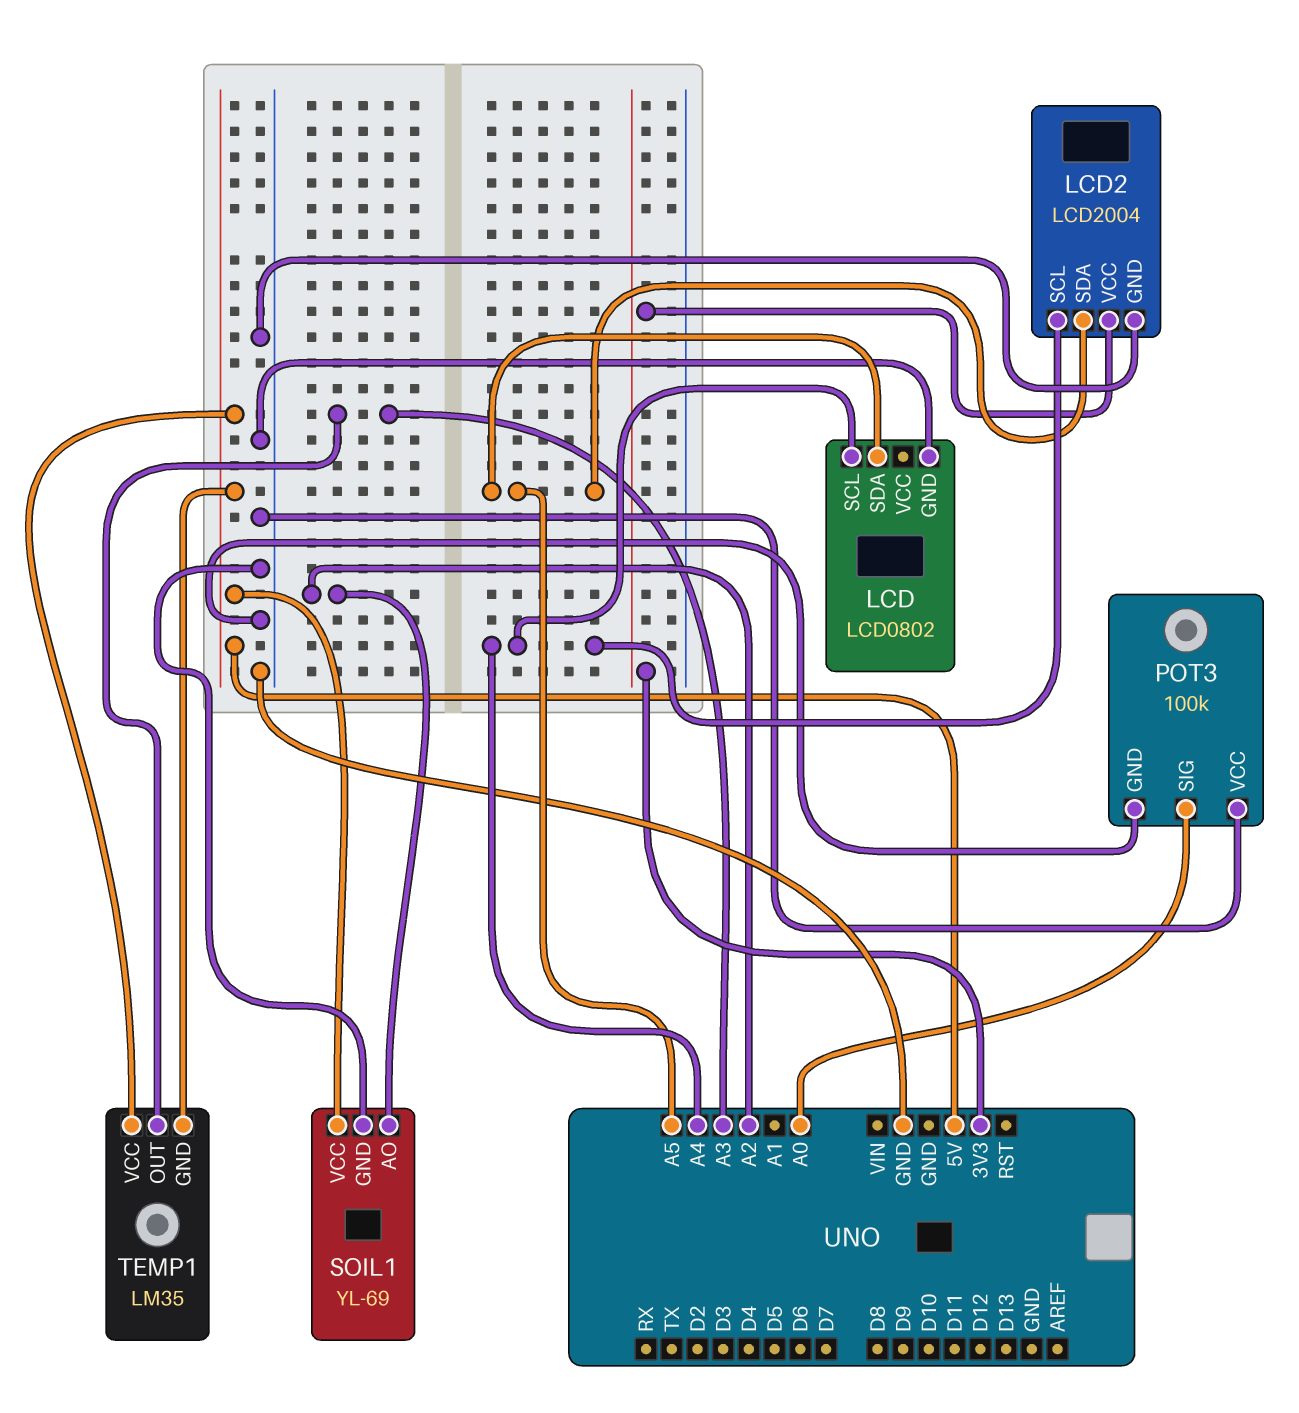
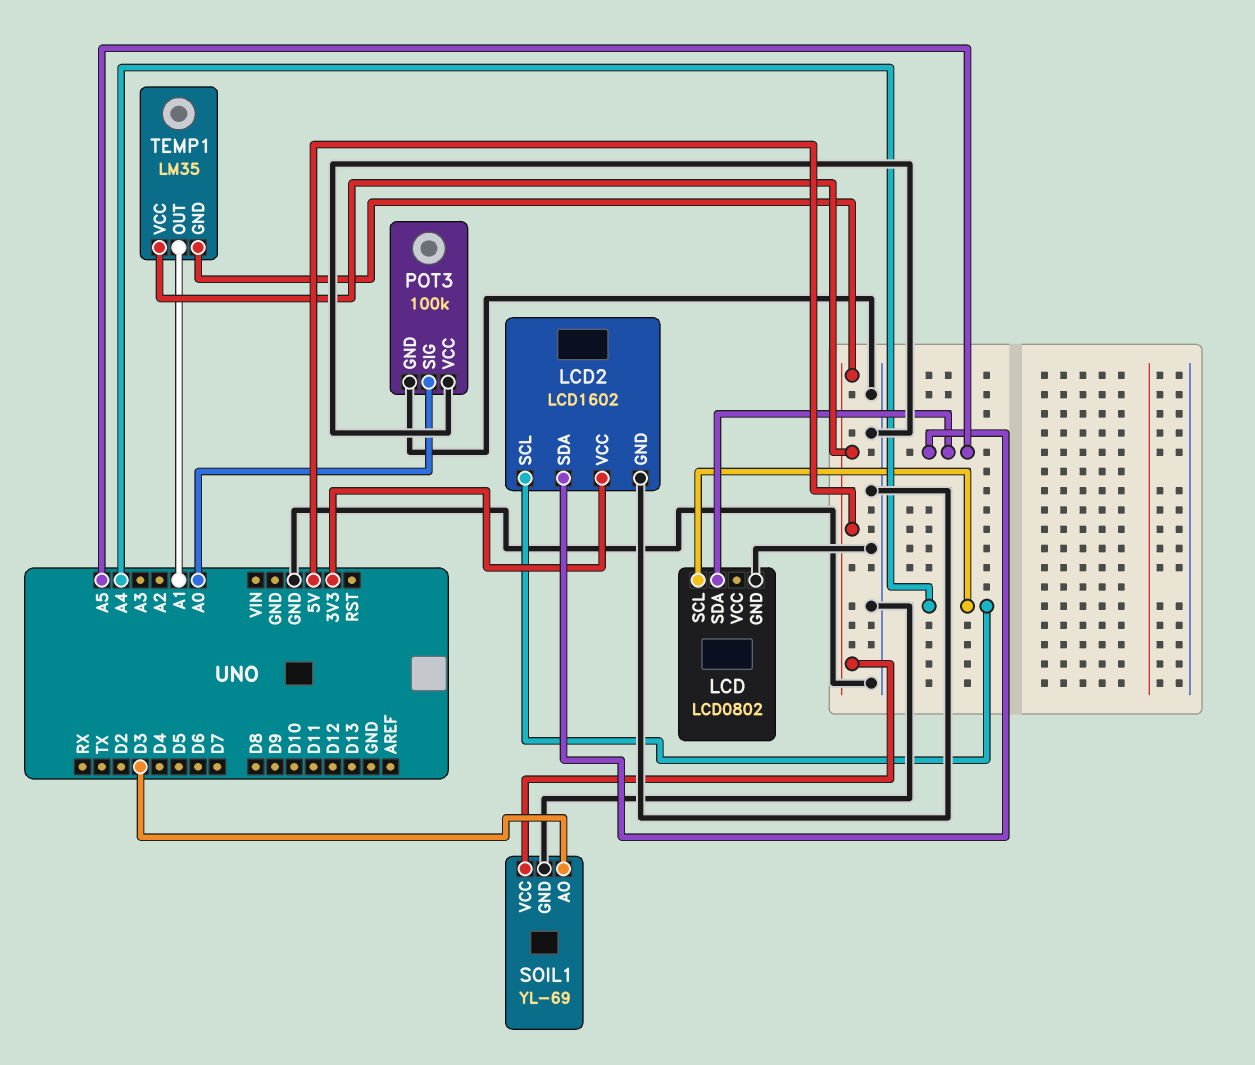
LCD2: LCD2004 -> LCD1602
SOIL1 pin AO: A2 -> D3
TEMP1 pin OUT: A3 -> A1

